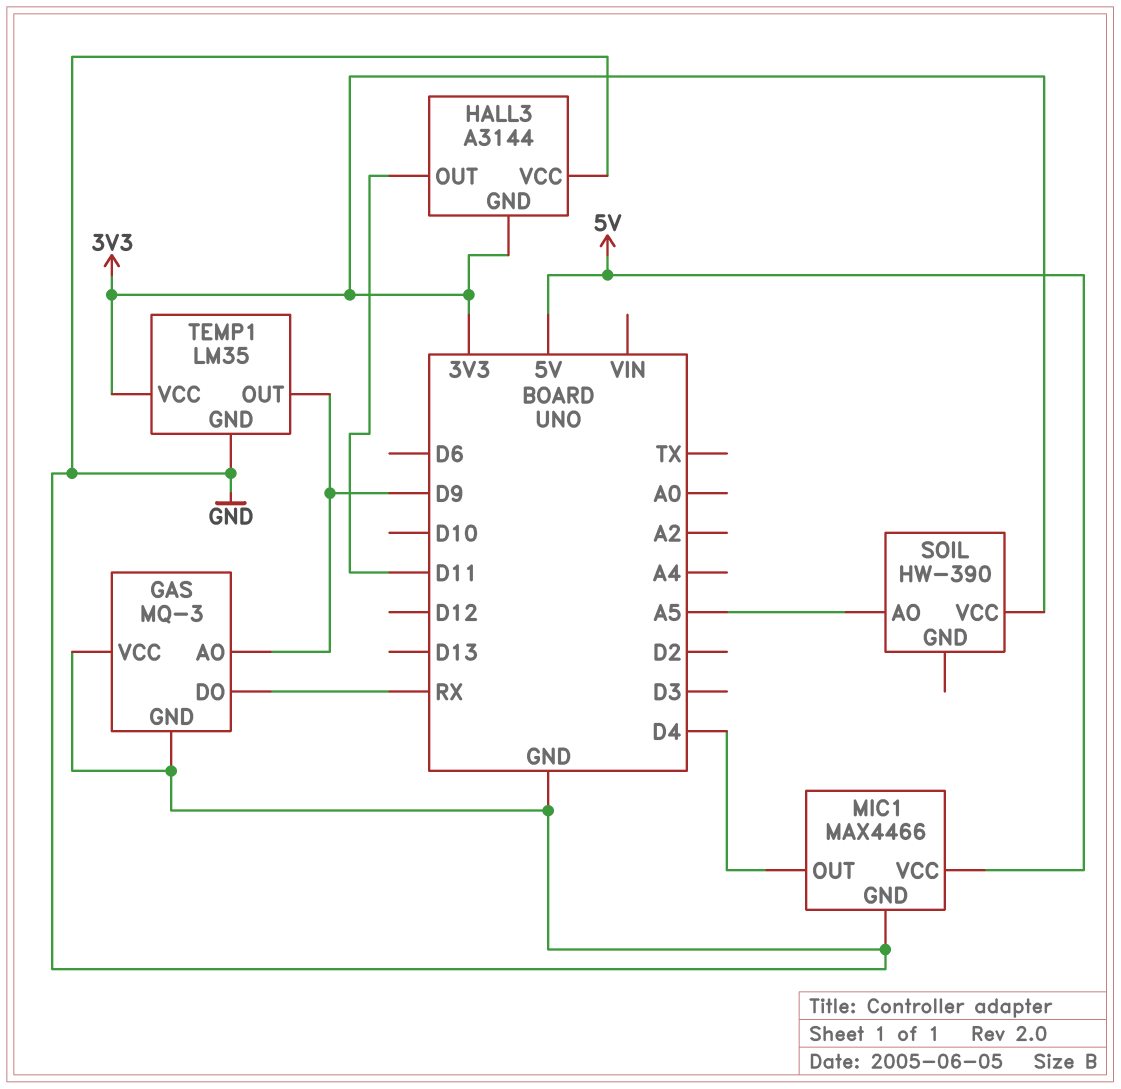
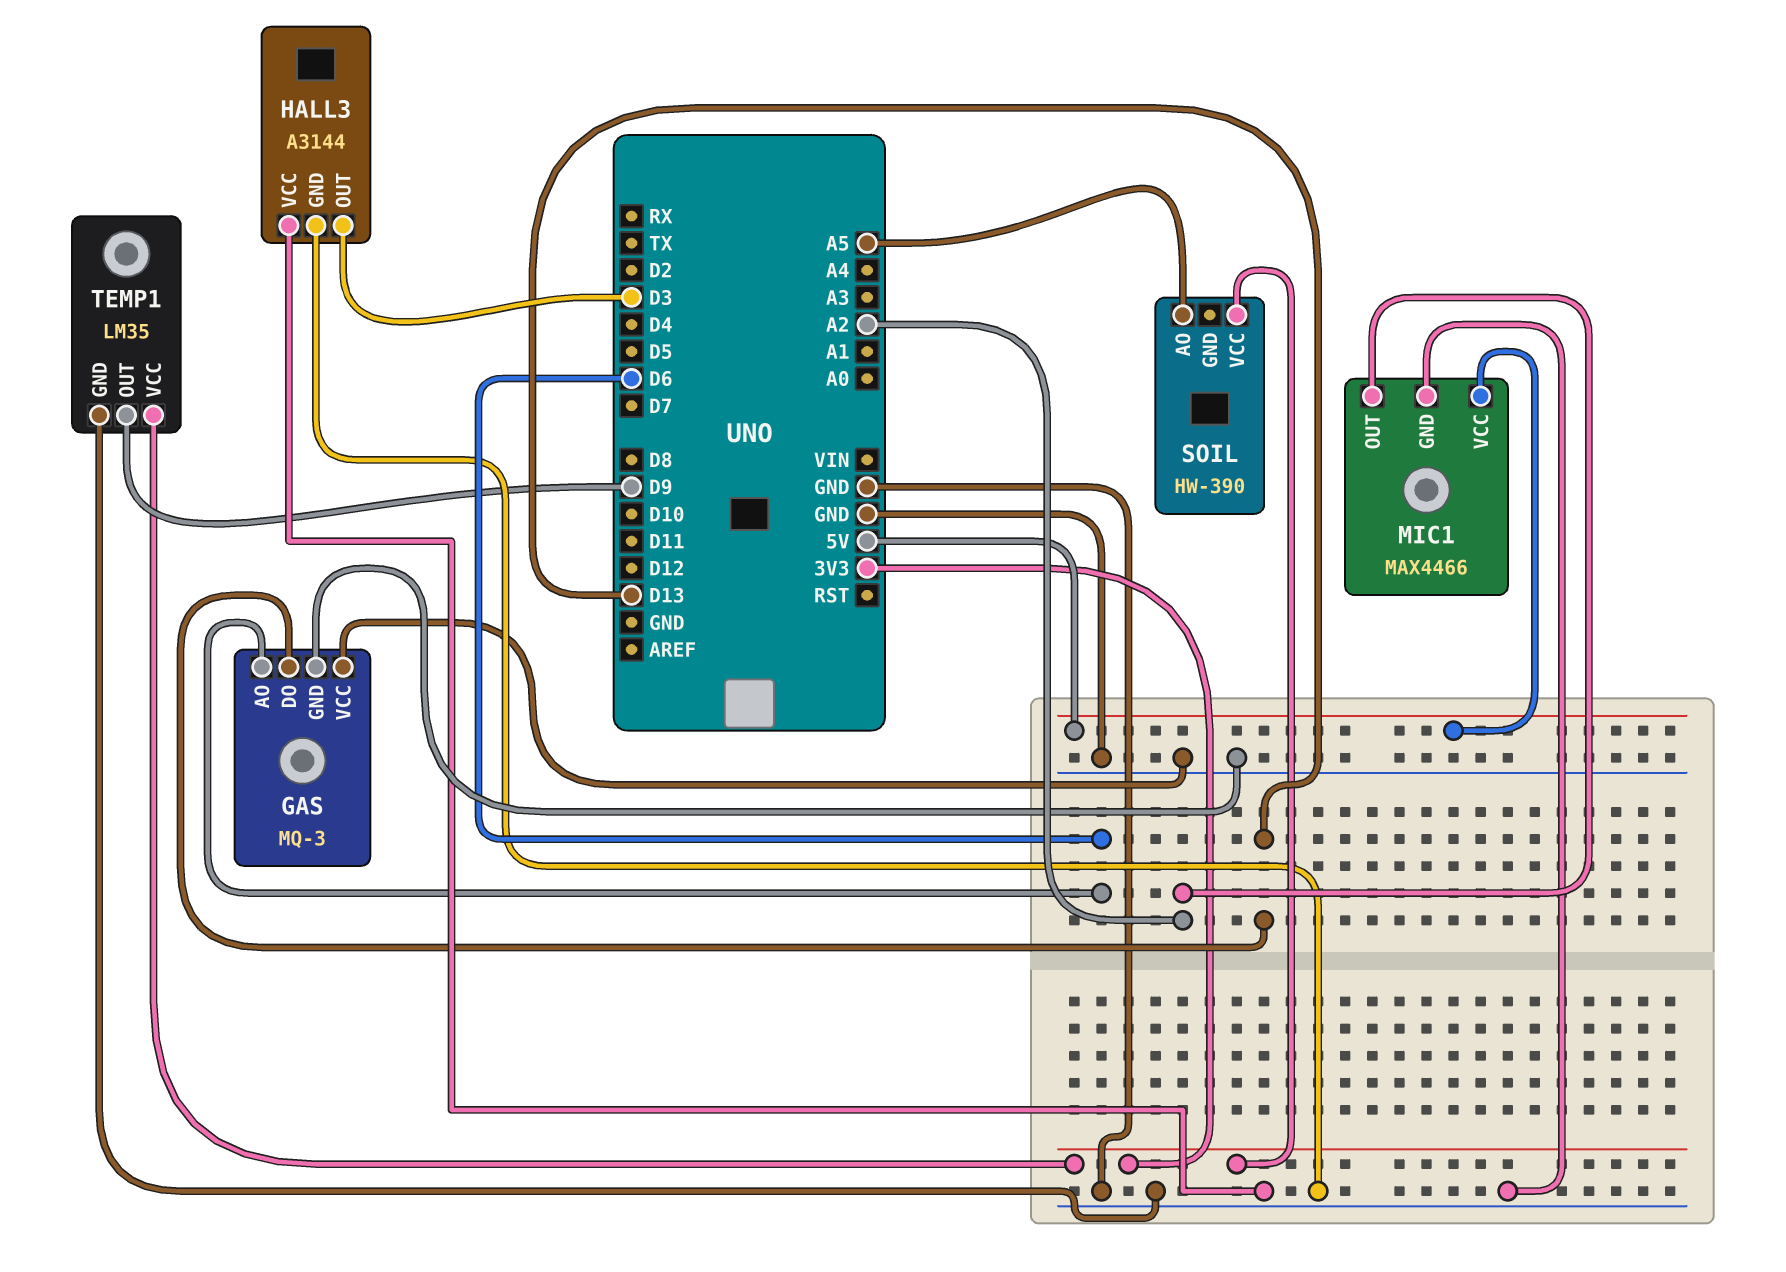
GAS pin AO: D9 -> D6
GAS pin DO: RX -> D13
HALL3 pin GND: 3V3 -> GND
HALL3 pin OUT: D11 -> D3
MIC1 pin OUT: D4 -> A2

